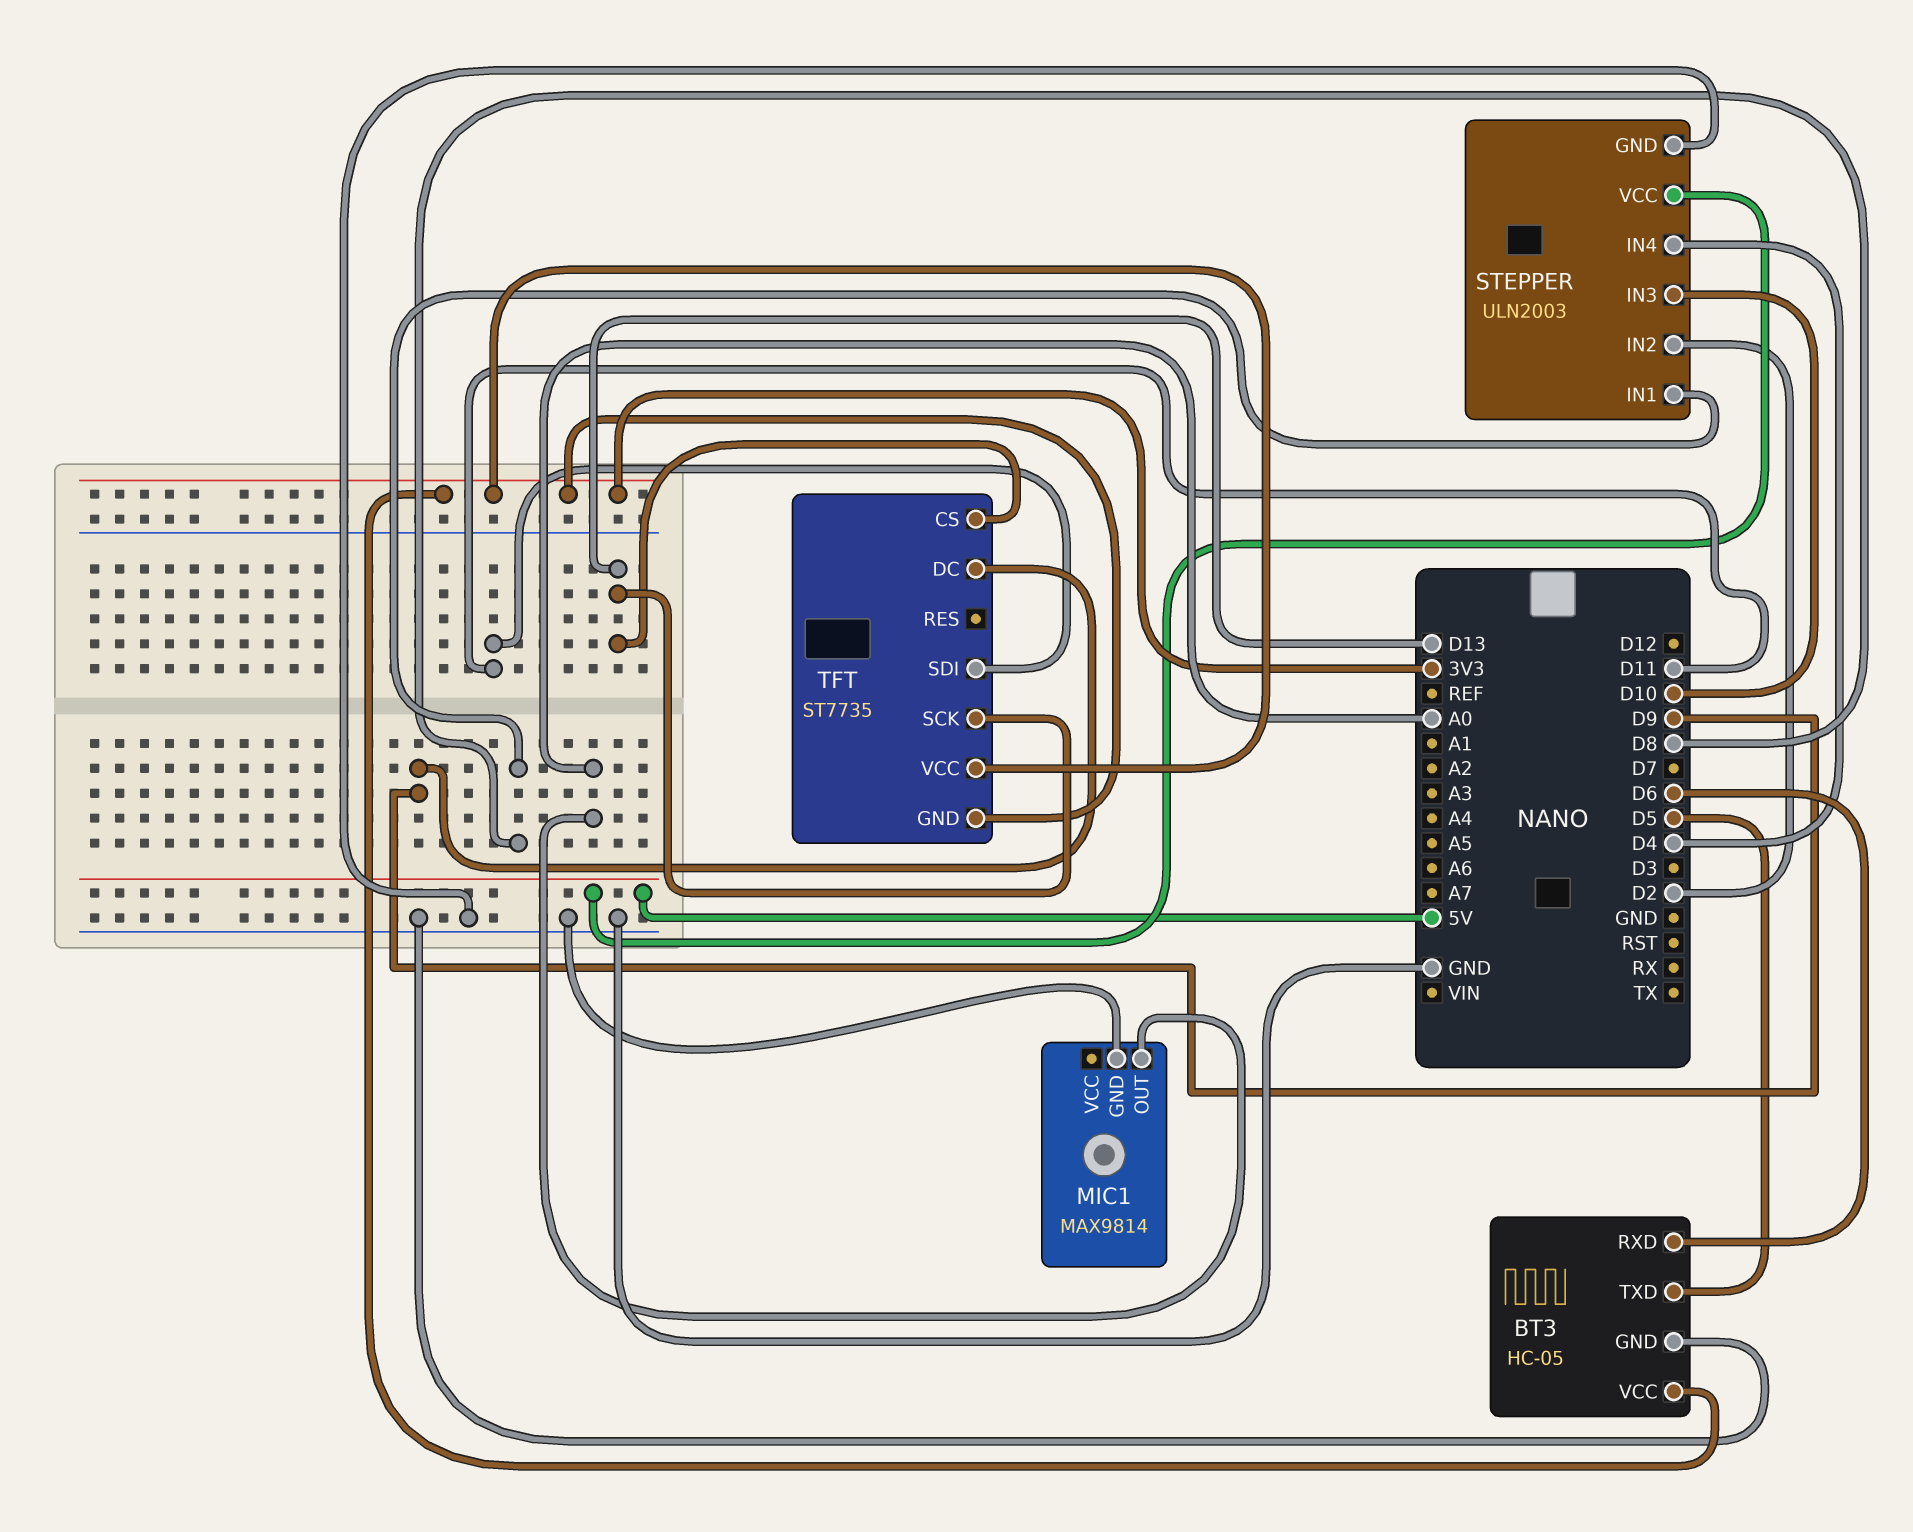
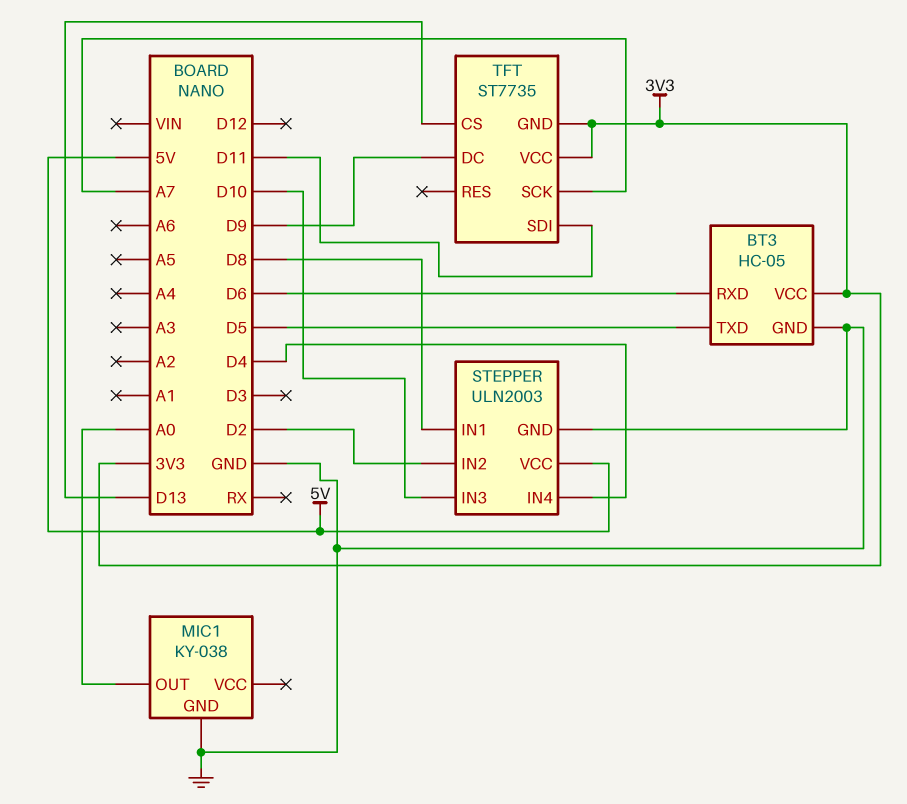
MIC1: MAX9814 -> KY-038
TFT pin SCK: D13 -> A7

